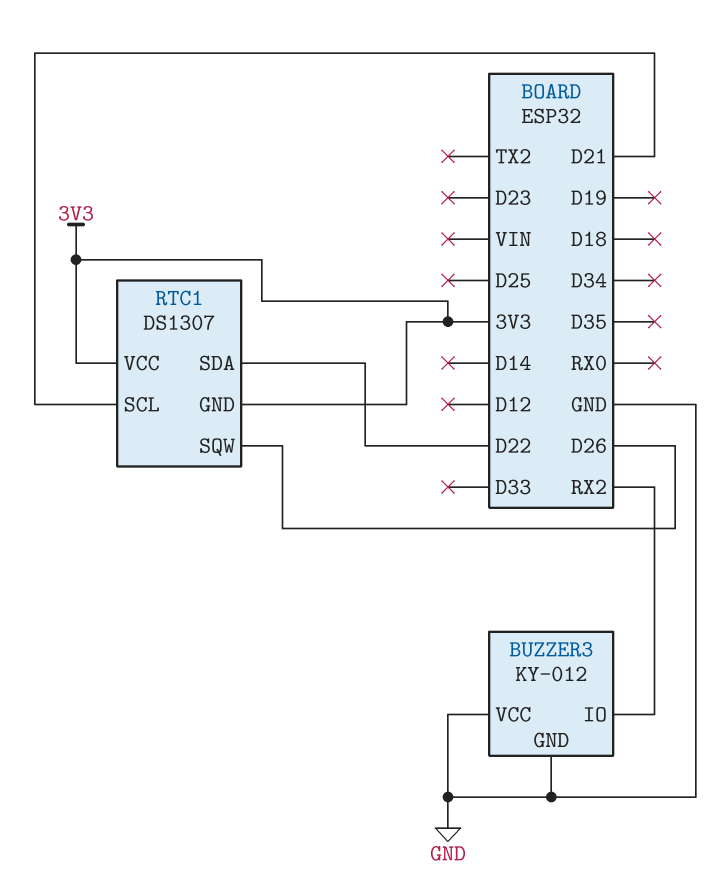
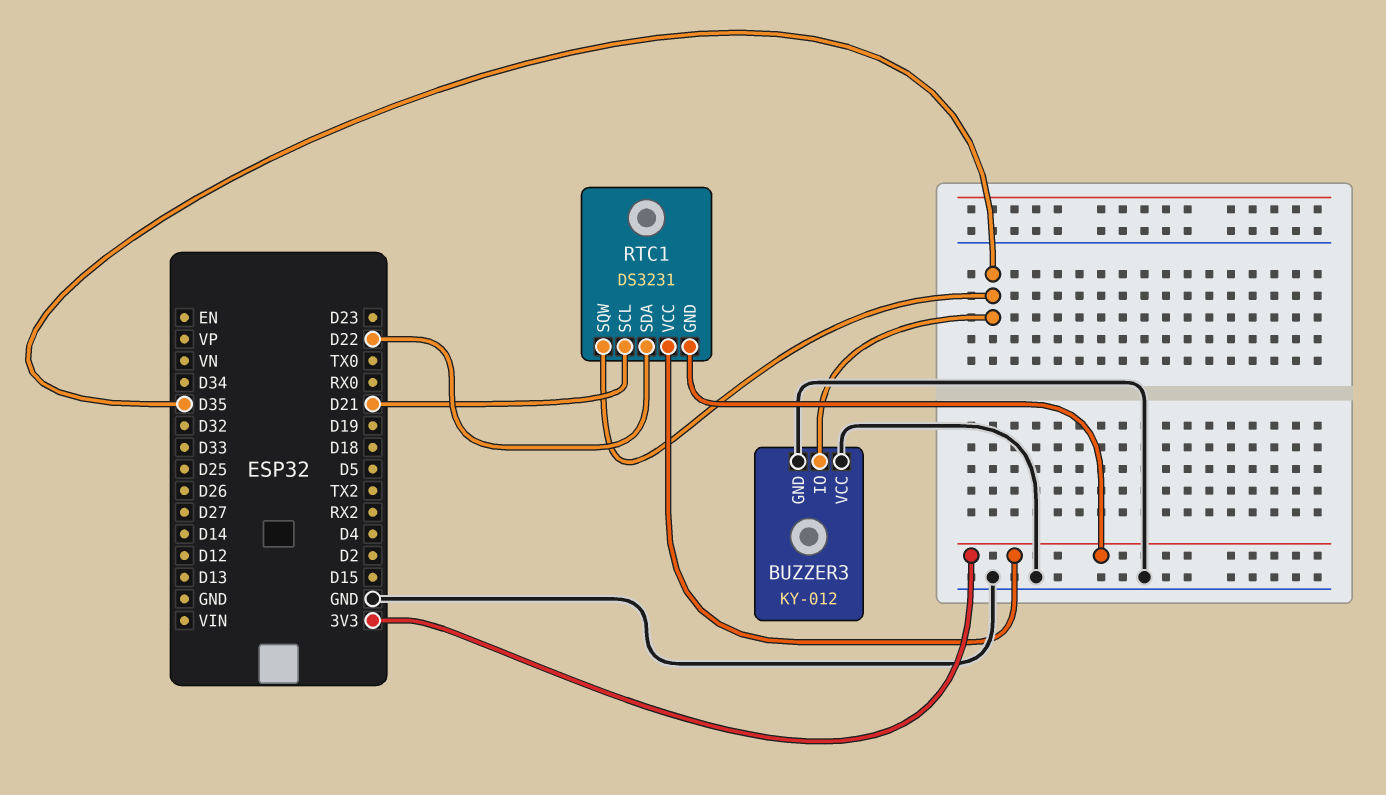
BUZZER3 pin IO: RX2 -> D35
RTC1: DS1307 -> DS3231
RTC1 pin SQW: D26 -> D35

